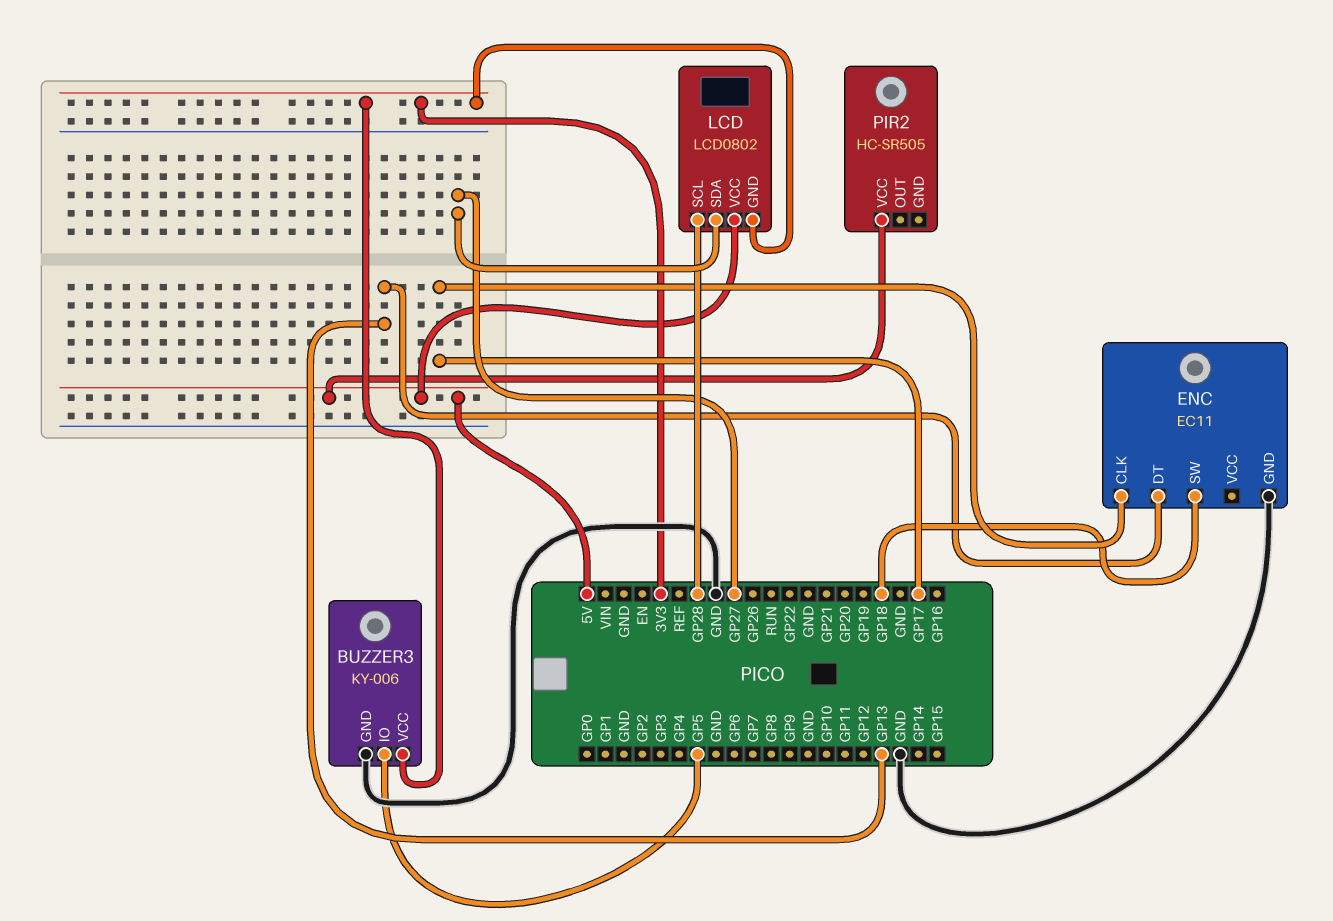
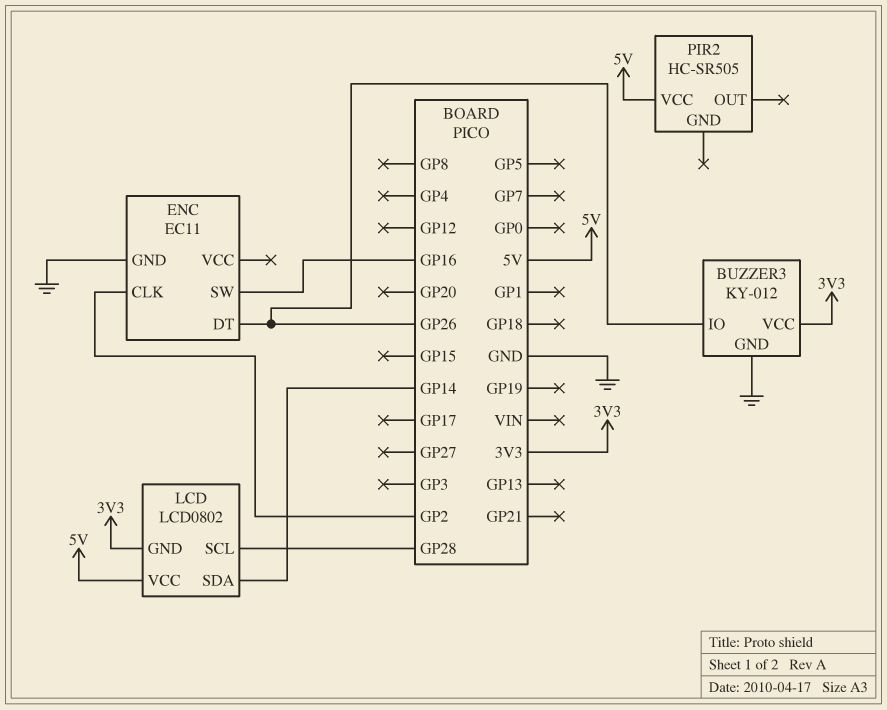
BUZZER3: KY-006 -> KY-012
BUZZER3 pin IO: GP5 -> GP26
ENC pin CLK: GP17 -> GP2
ENC pin DT: GP13 -> GP26
ENC pin SW: GP18 -> GP16
LCD pin SDA: GP27 -> GP14

